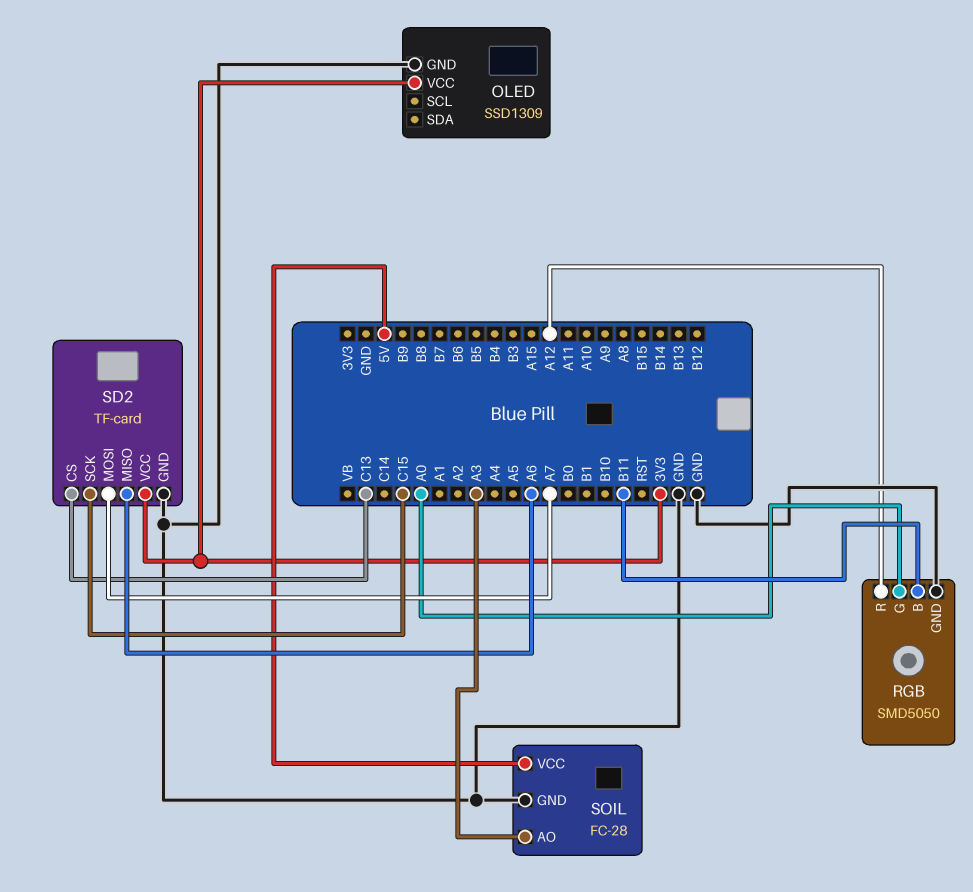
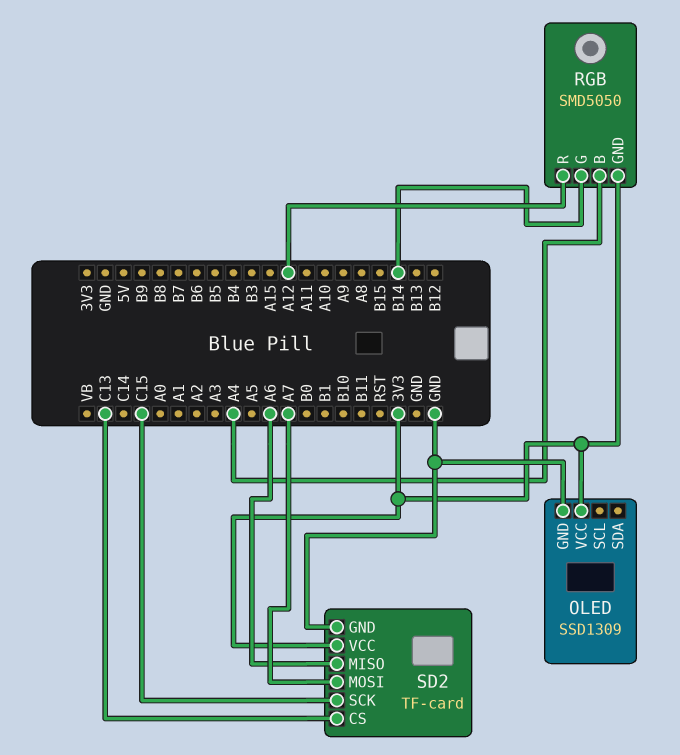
RGB pin B: B11 -> A4
RGB pin G: A0 -> B14
RGB pin GND: GND -> 3V3
SOIL: FC-28 -> none
SOIL pin AO: A3 -> none
SOIL pin GND: GND -> none
SOIL pin VCC: 5V -> none

